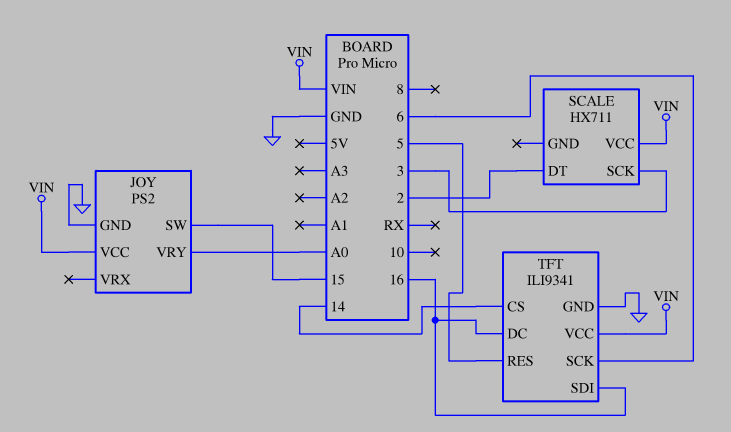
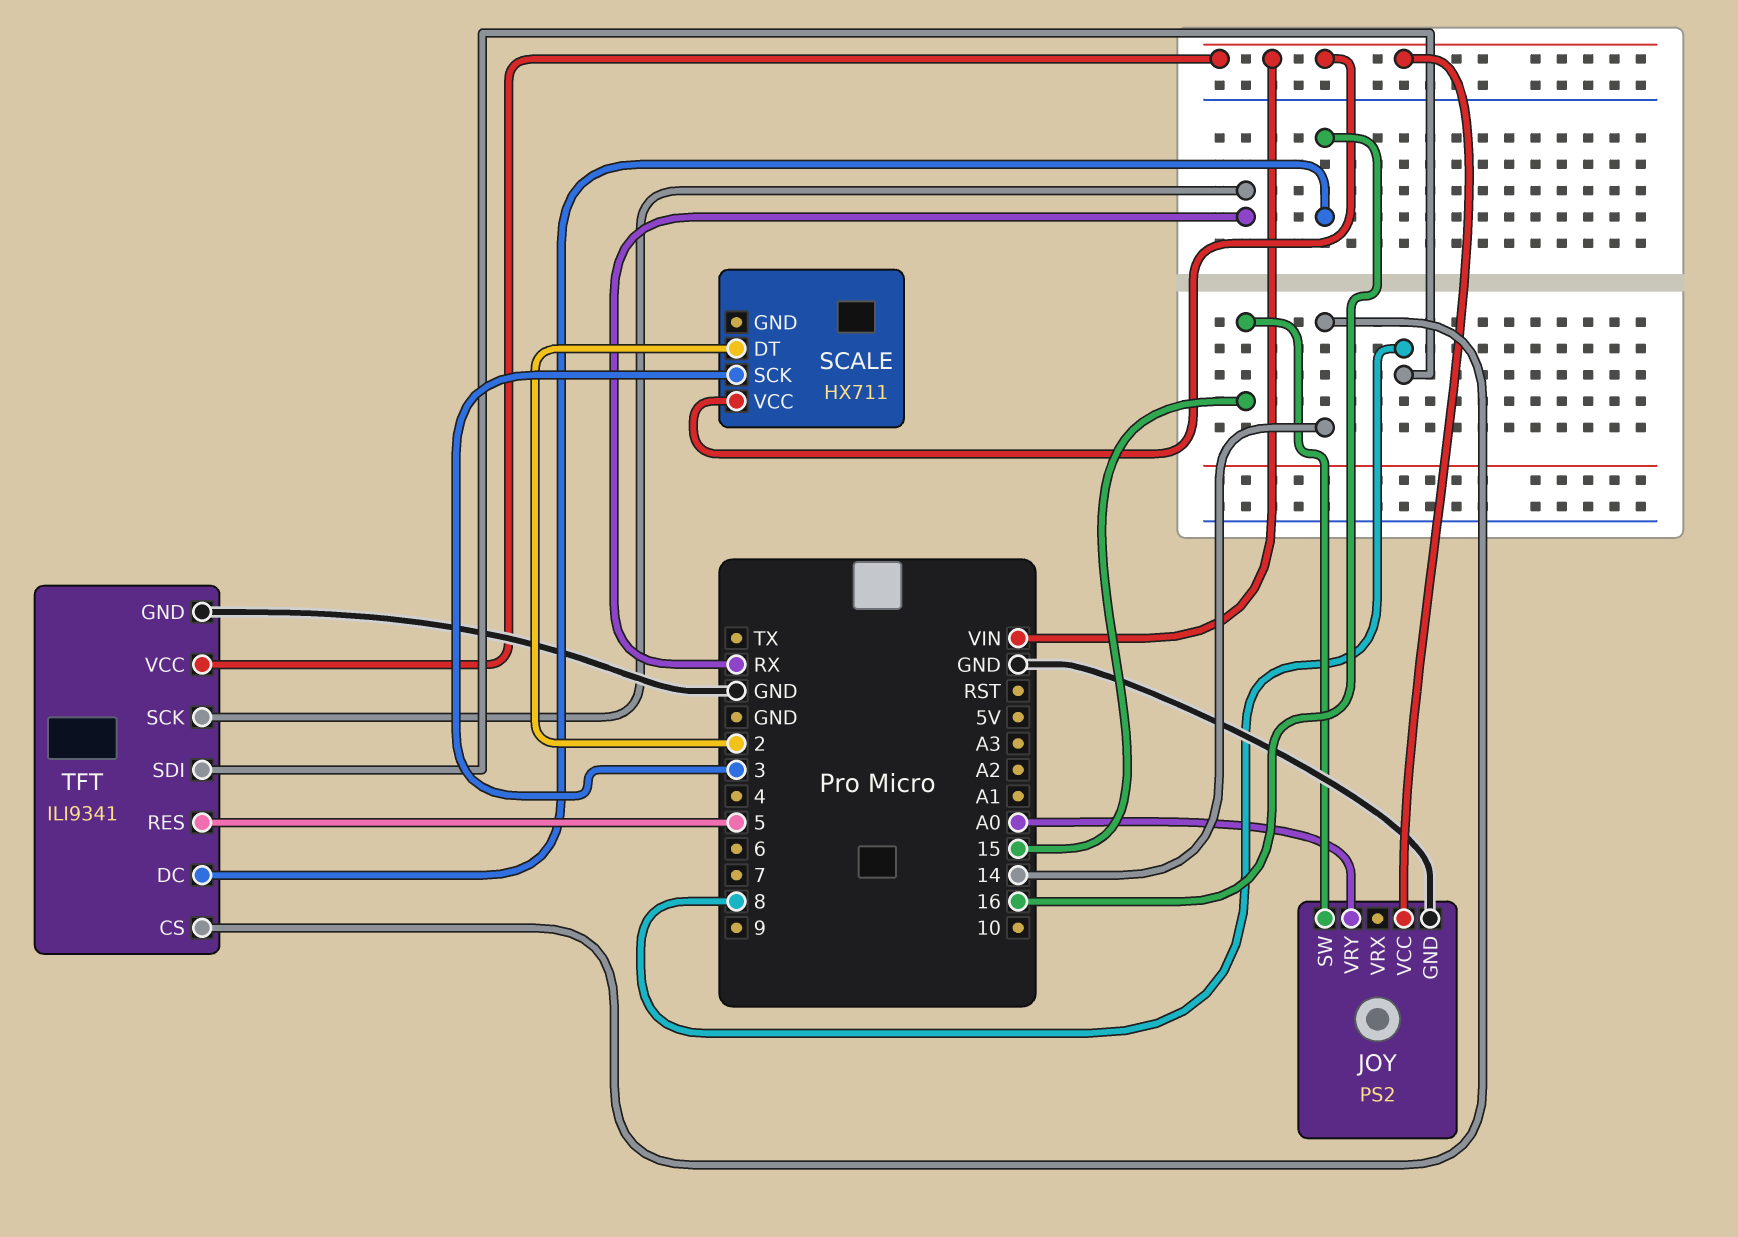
TFT pin SCK: 6 -> RX
TFT pin SDI: 16 -> 8

